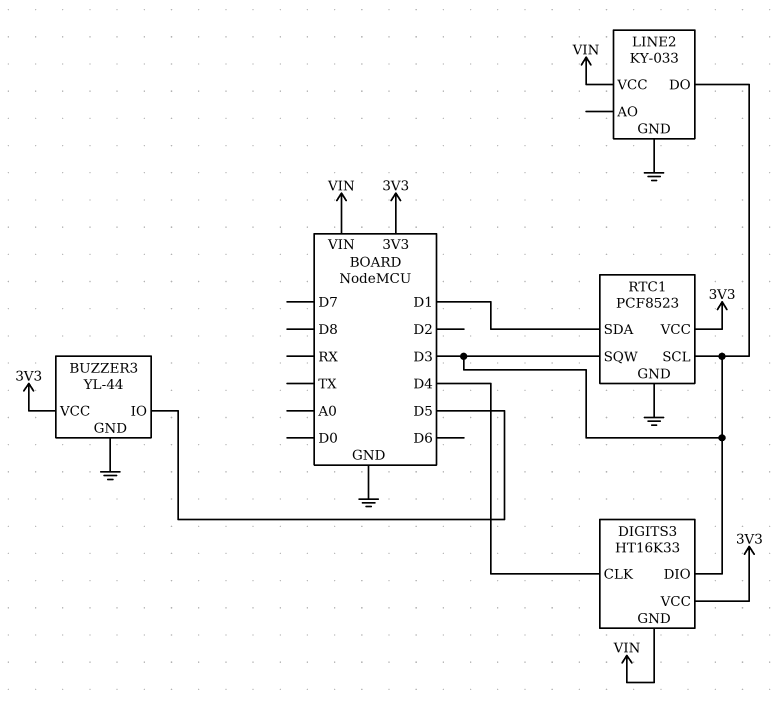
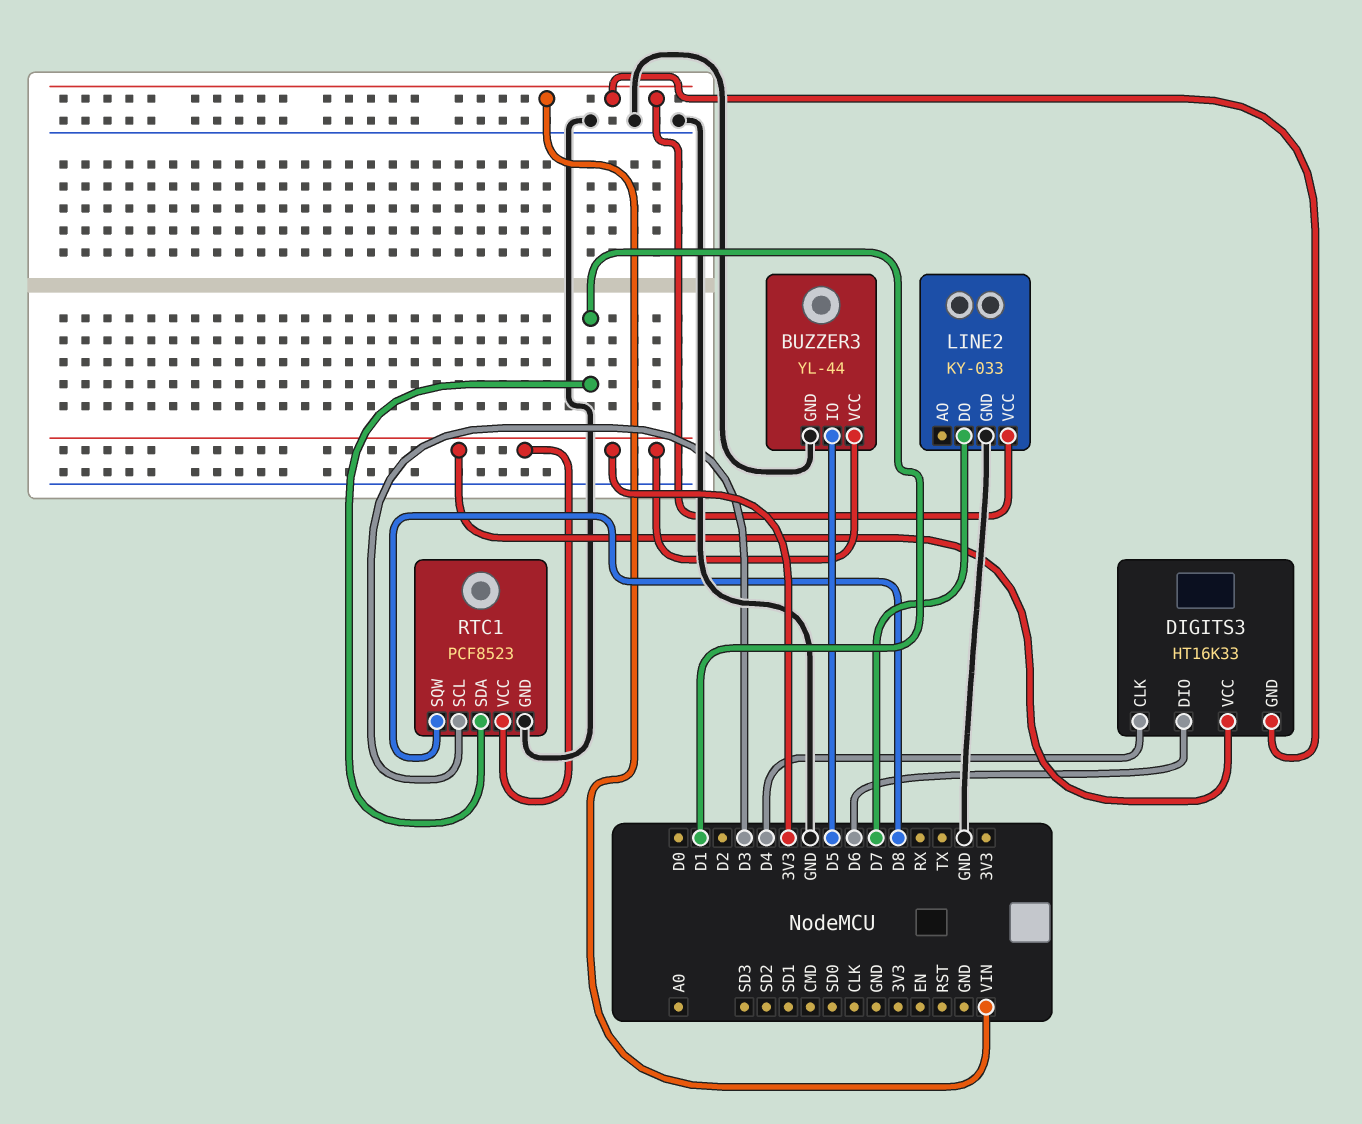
DIGITS3 pin DIO: D3 -> D6
LINE2 pin DO: D3 -> D7
RTC1 pin SQW: D3 -> D8

